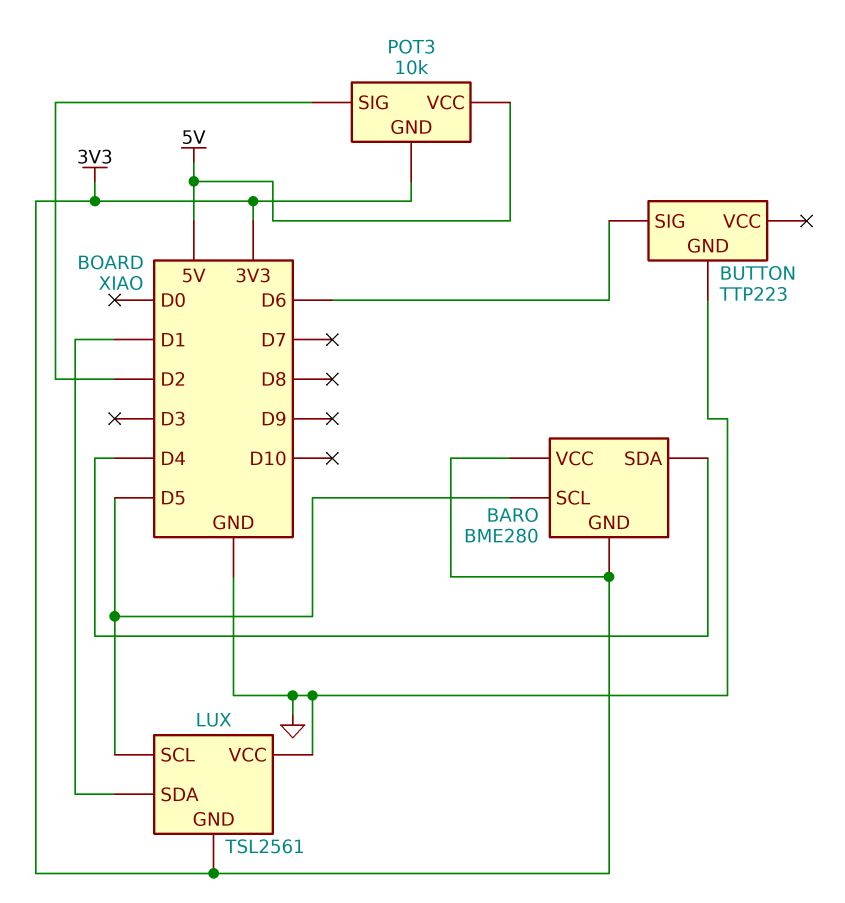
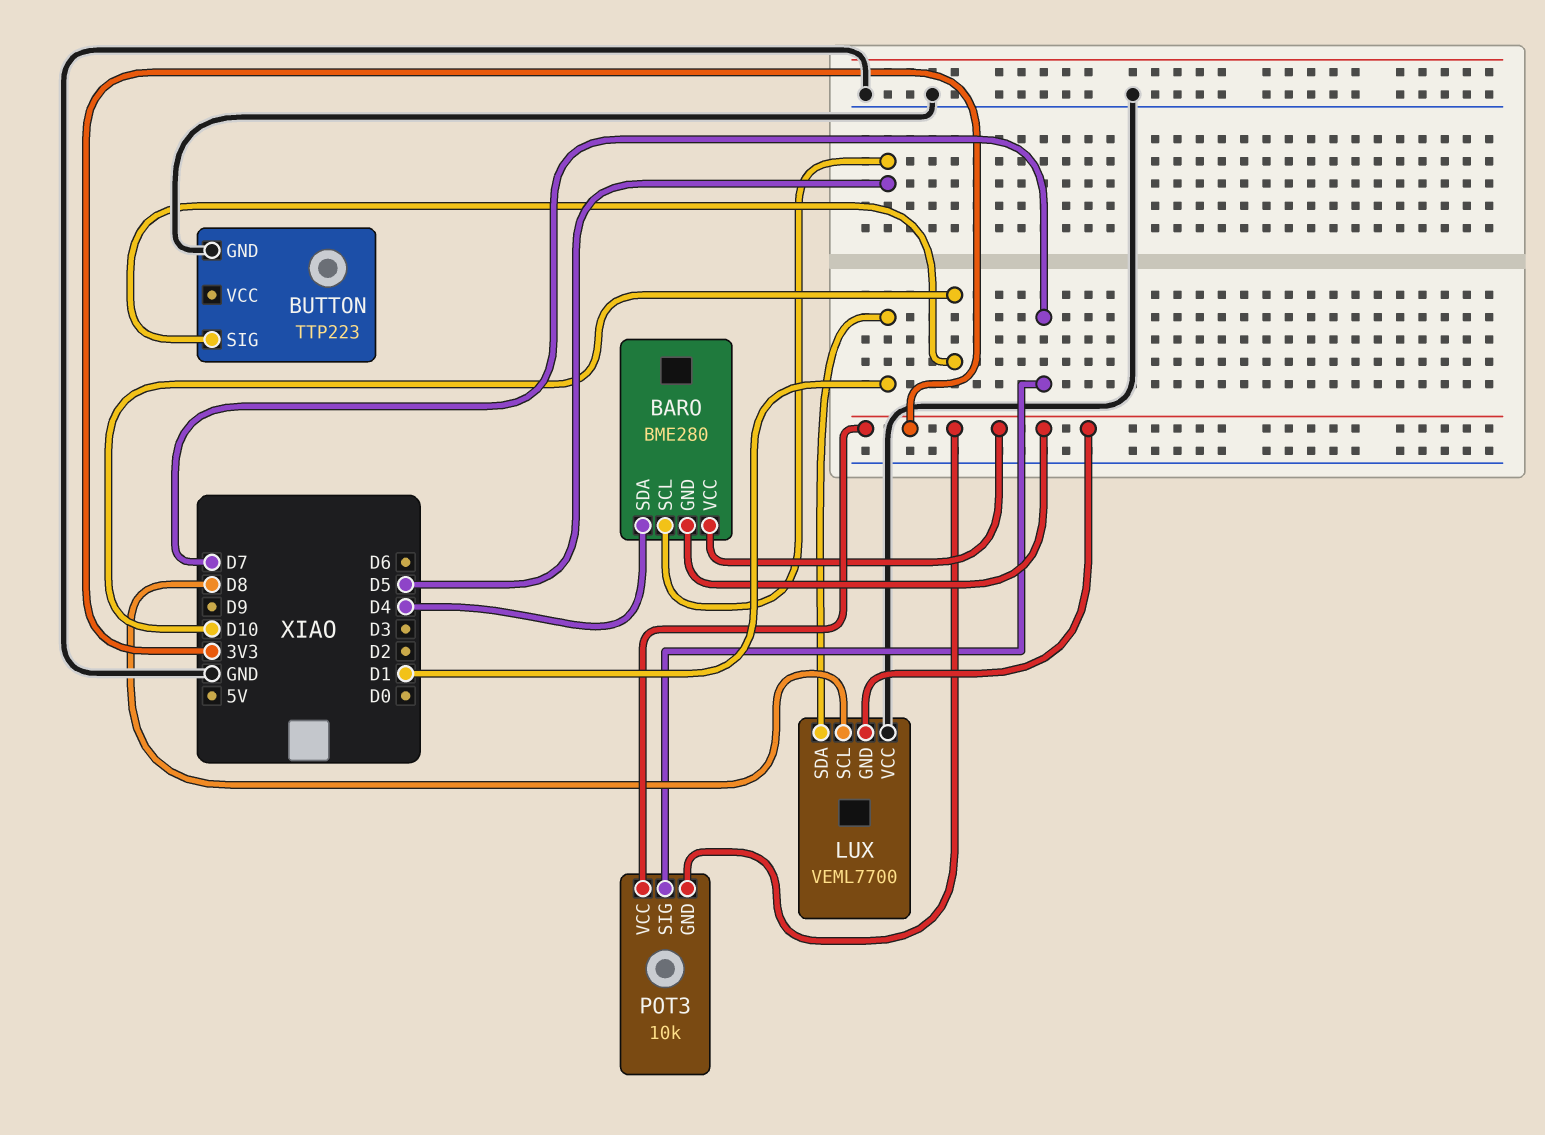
BUTTON pin SIG: D6 -> D10
LUX: TSL2561 -> VEML7700
LUX pin SCL: D5 -> D8
POT3 pin SIG: D2 -> D7
POT3 pin VCC: 5V -> 3V3

